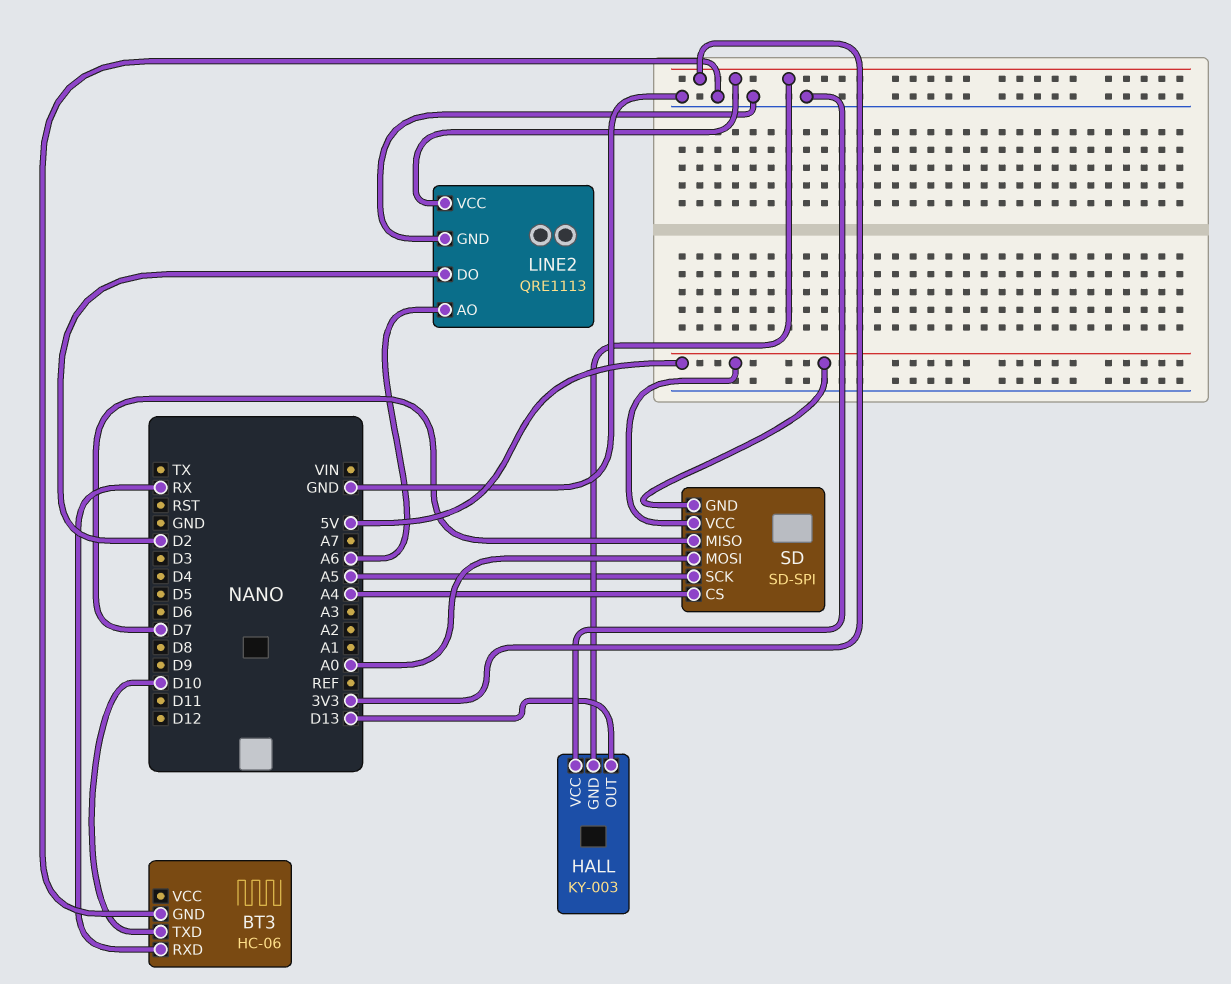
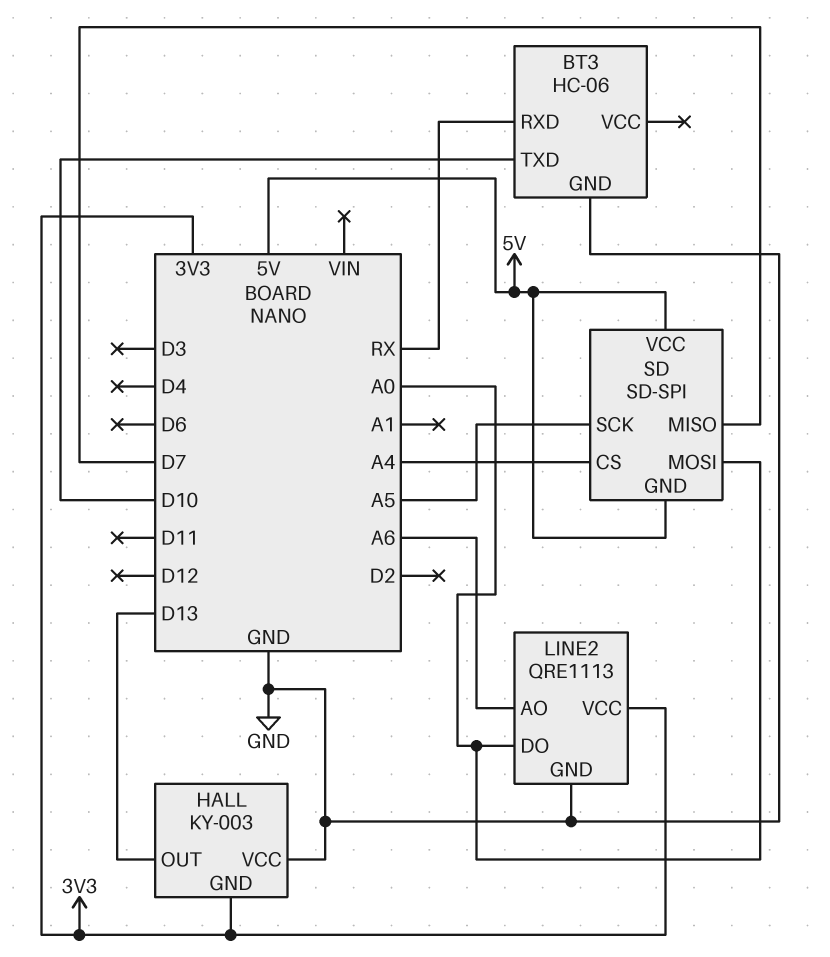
LINE2 pin DO: D2 -> A0

